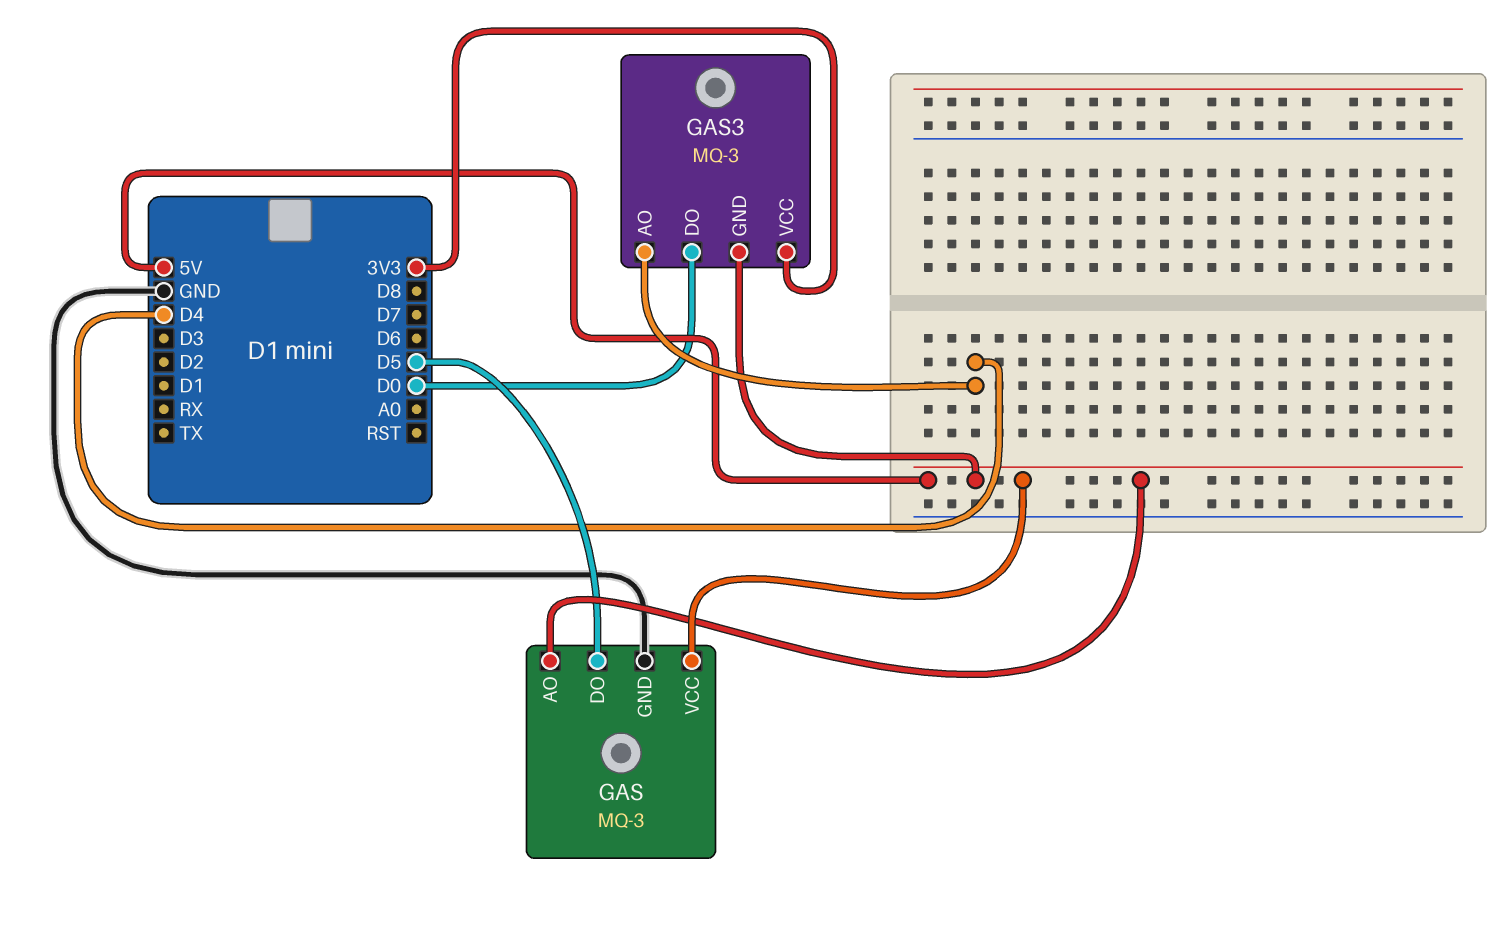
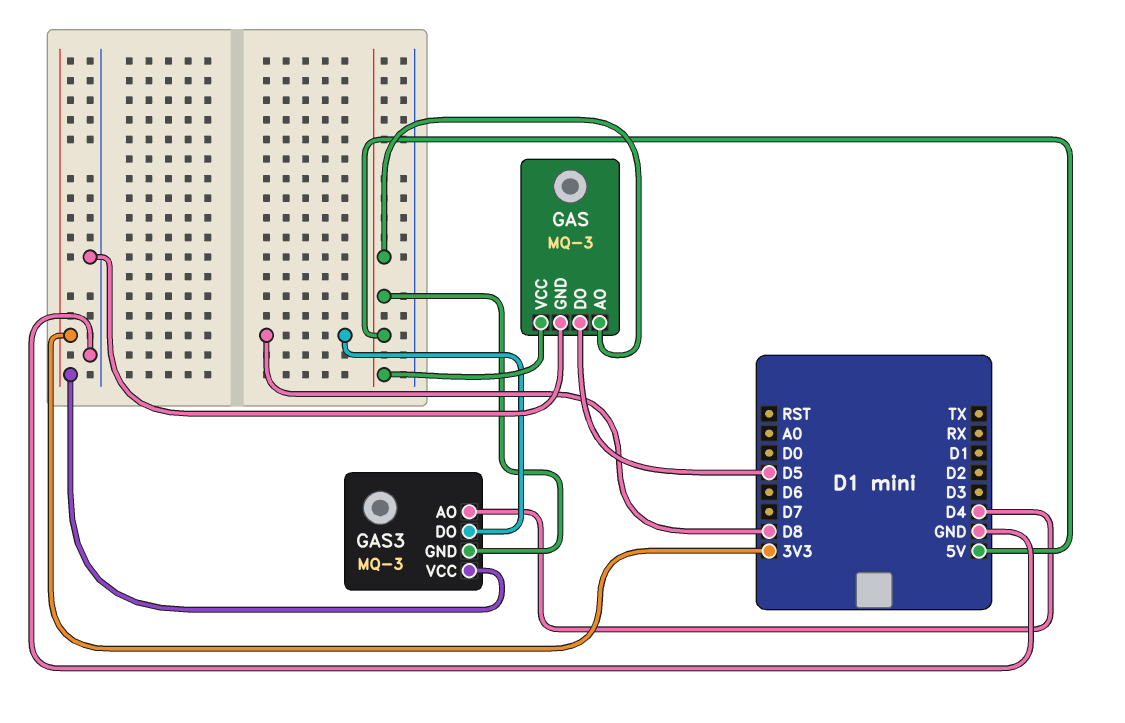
GAS3 pin DO: D0 -> D8

